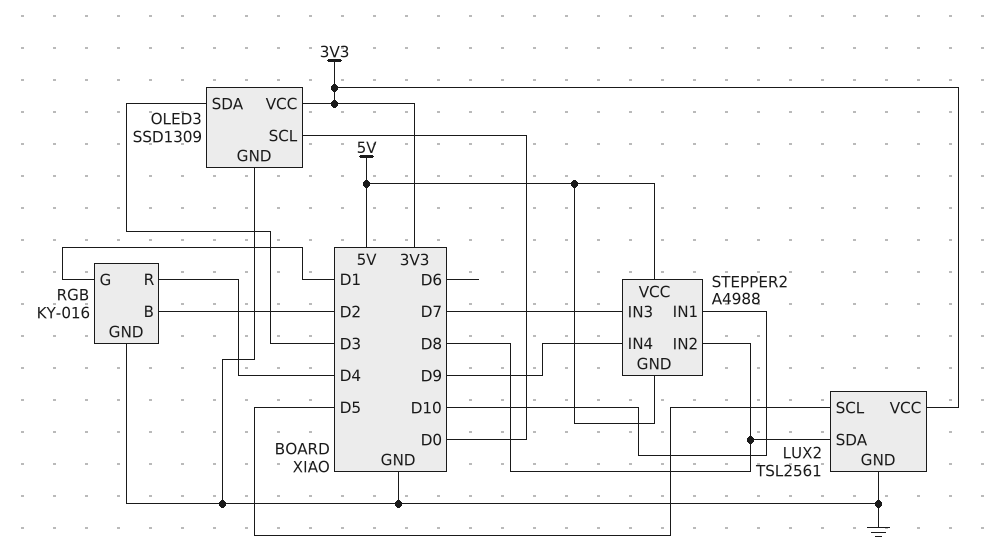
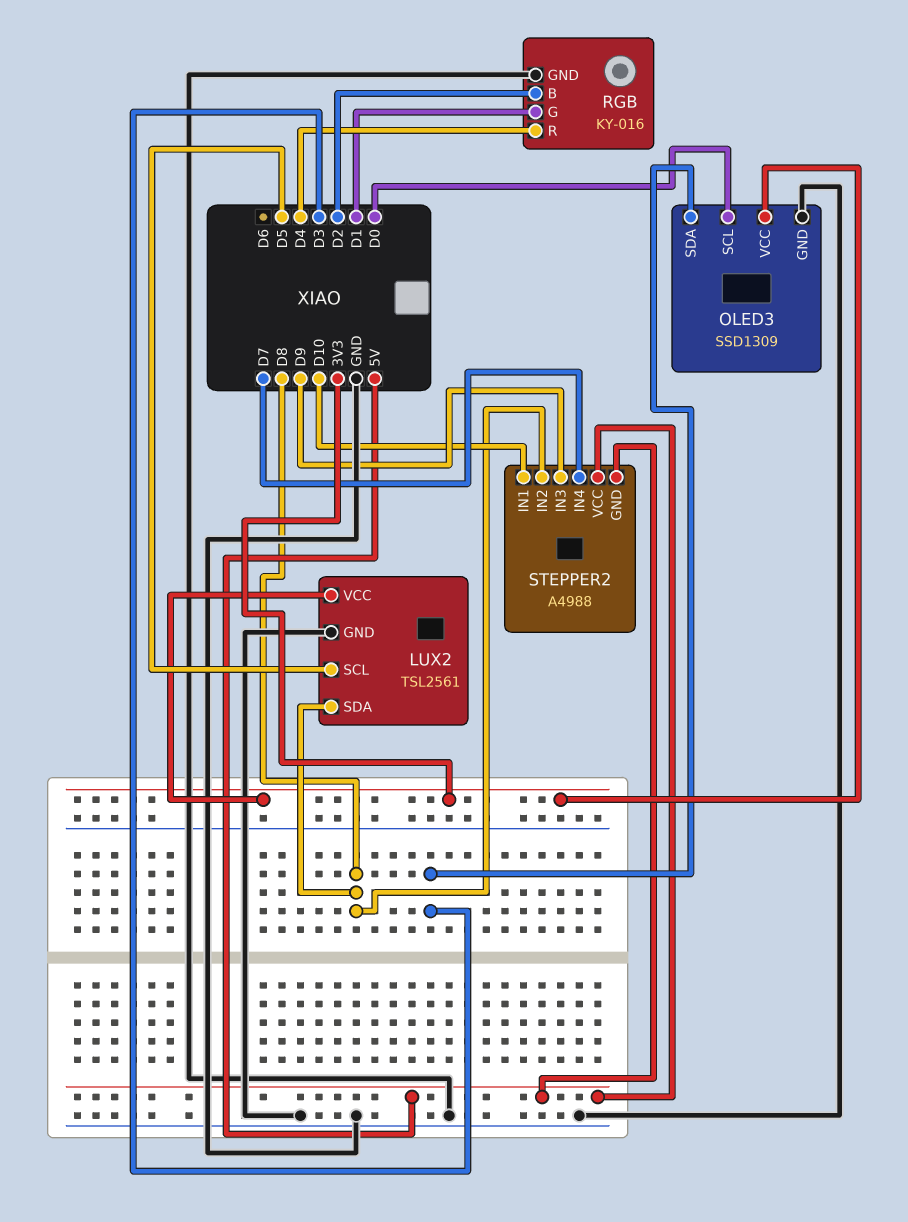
STEPPER2 pin IN3: D7 -> D9
STEPPER2 pin IN4: D9 -> D7

